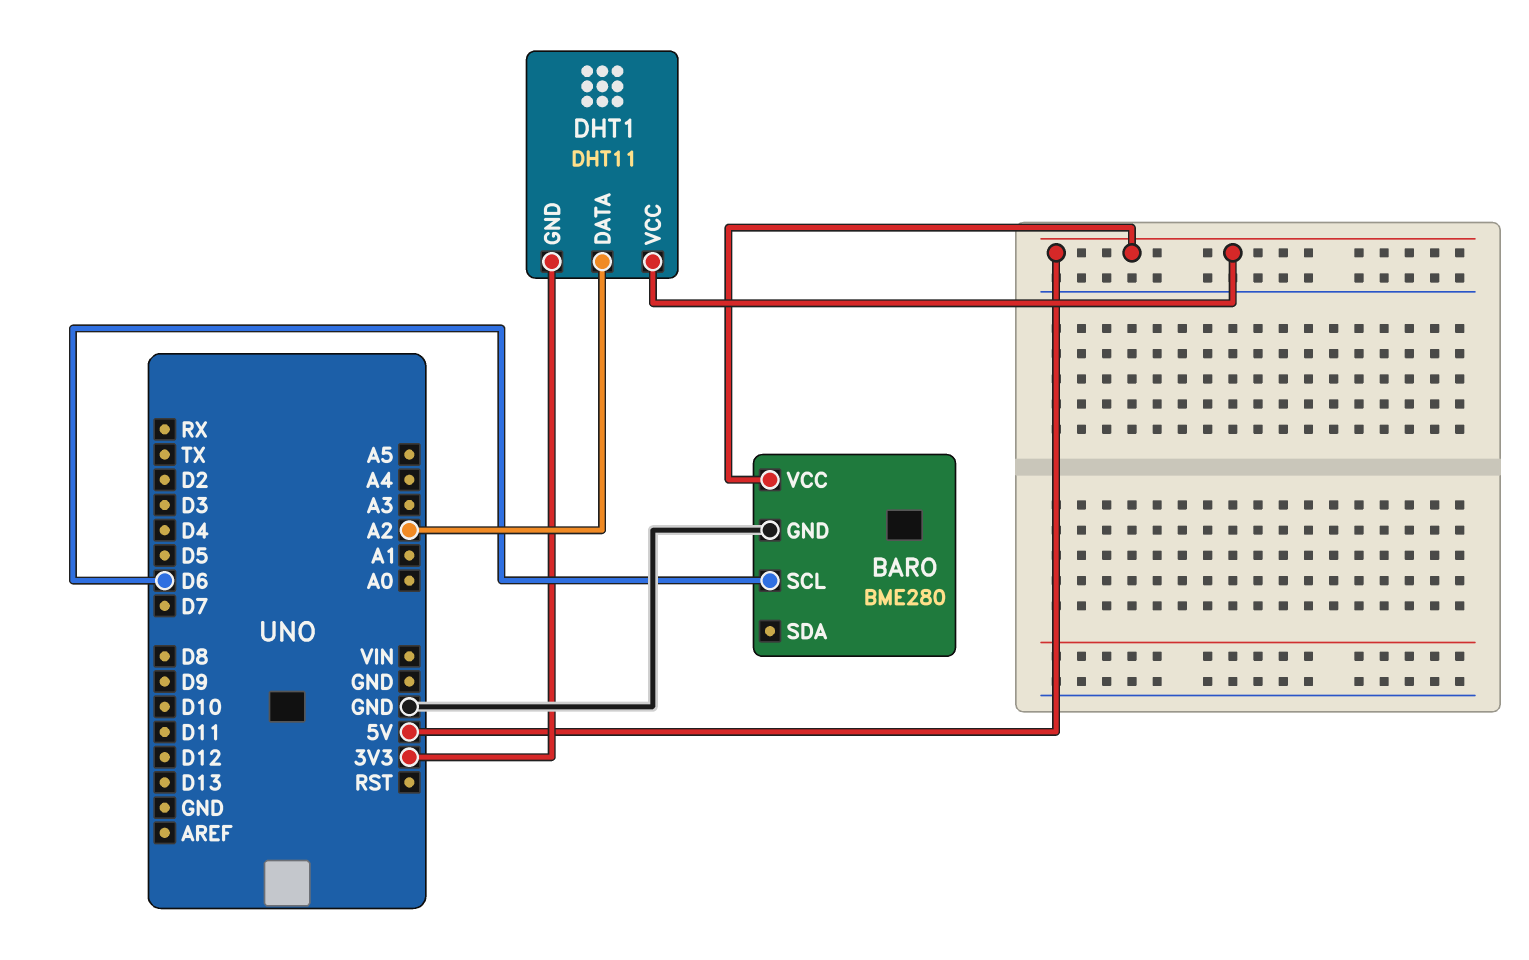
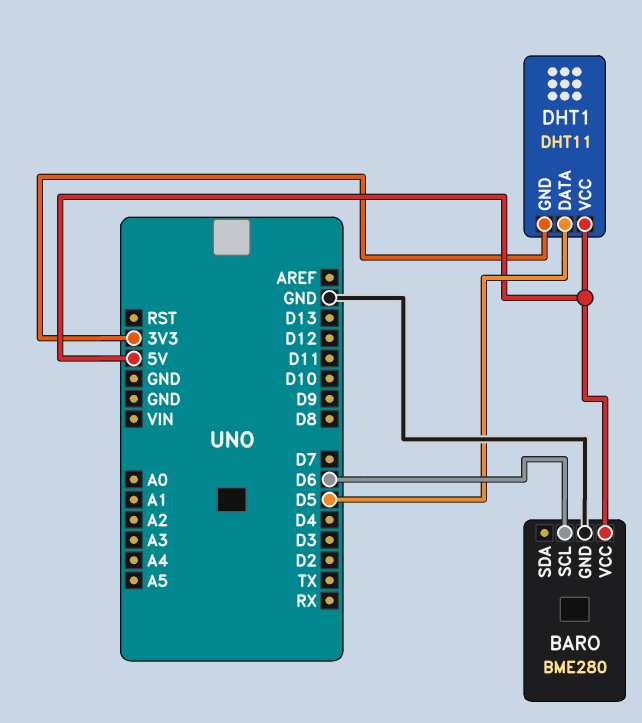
DHT1 pin DATA: A2 -> D5

